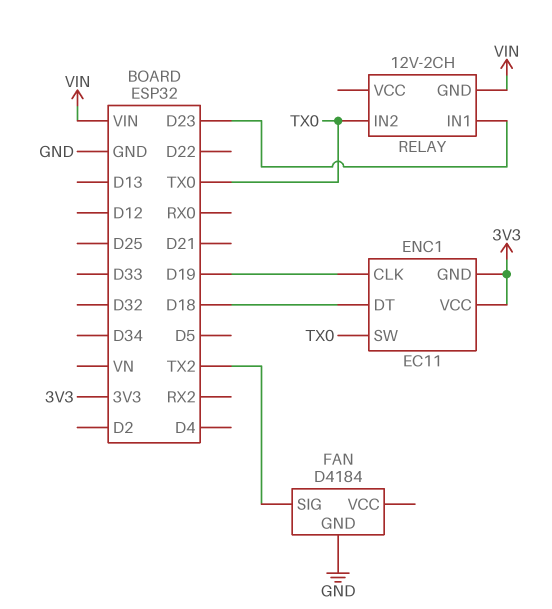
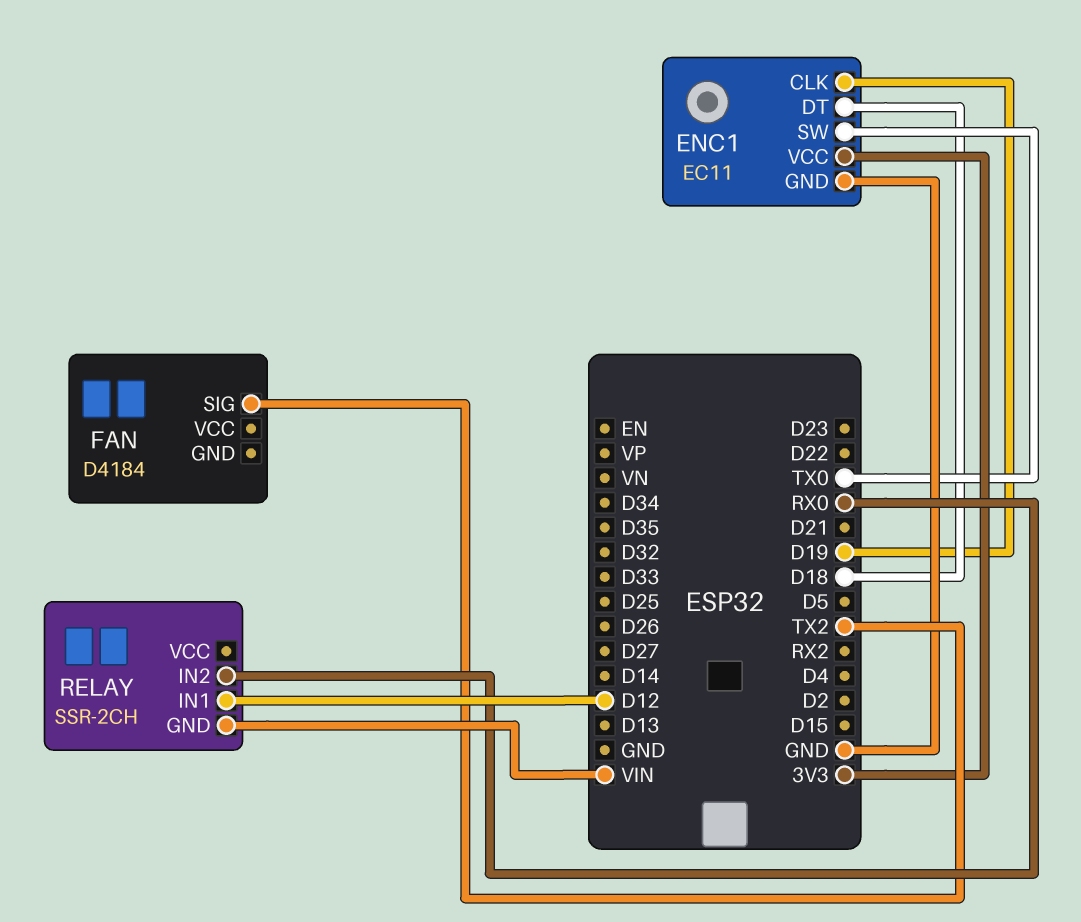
ENC1 pin GND: 3V3 -> GND
FAN pin GND: GND -> none
RELAY: 12V-2CH -> SSR-2CH
RELAY pin IN1: D23 -> D12
RELAY pin IN2: TX0 -> RX0

